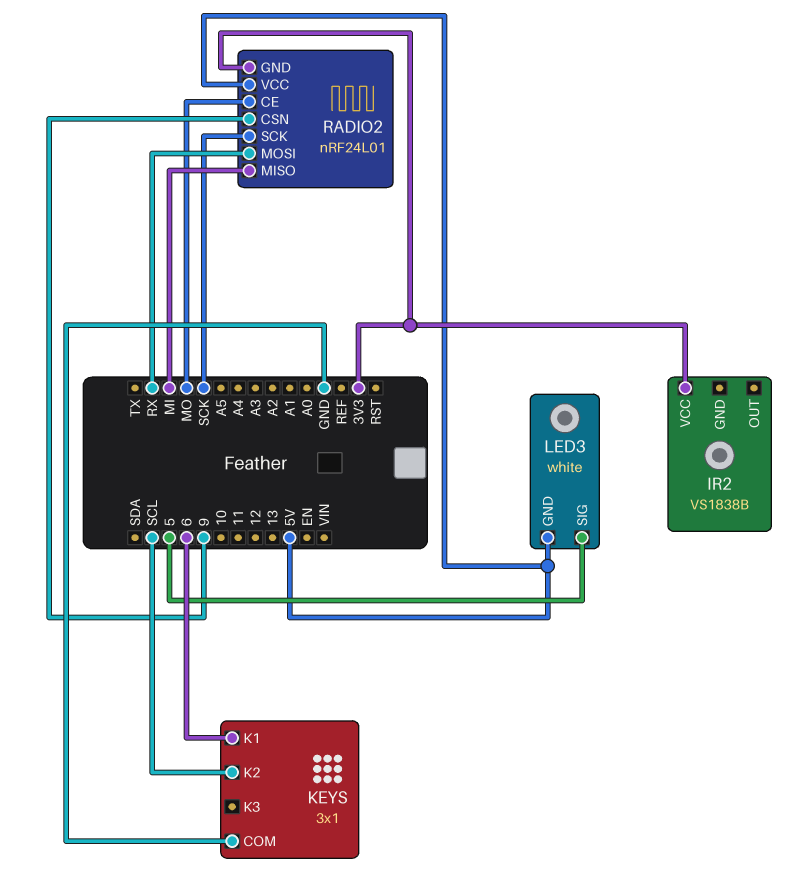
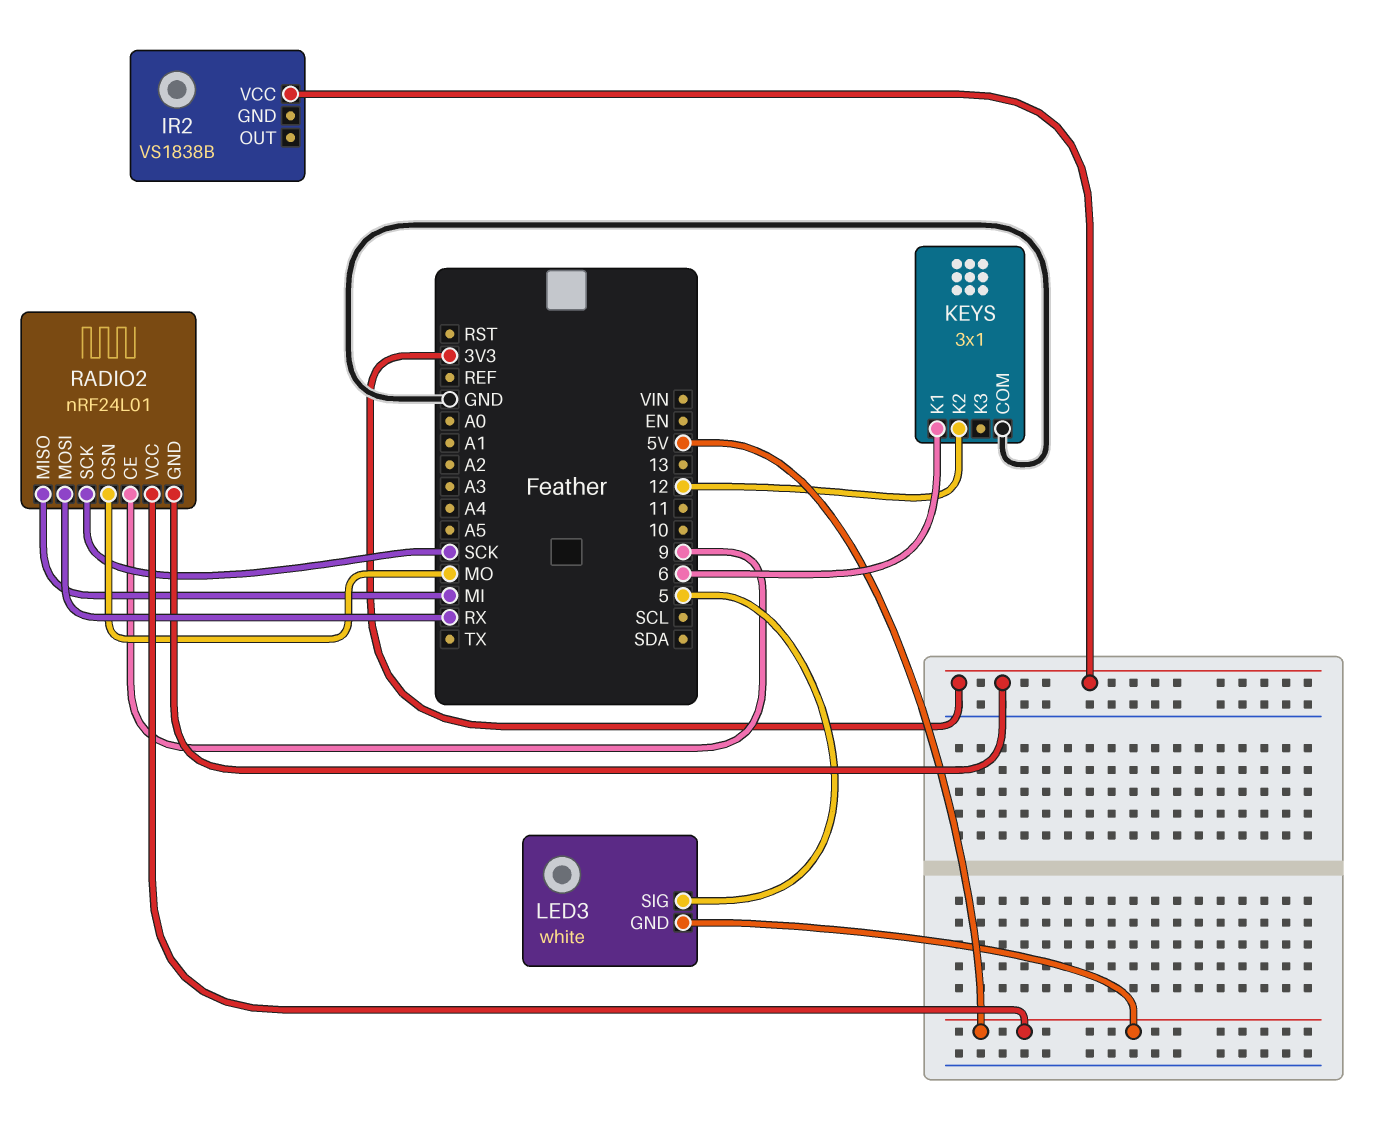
KEYS pin K2: SCL -> 12
RADIO2 pin CE: MO -> 9
RADIO2 pin CSN: 9 -> MO

